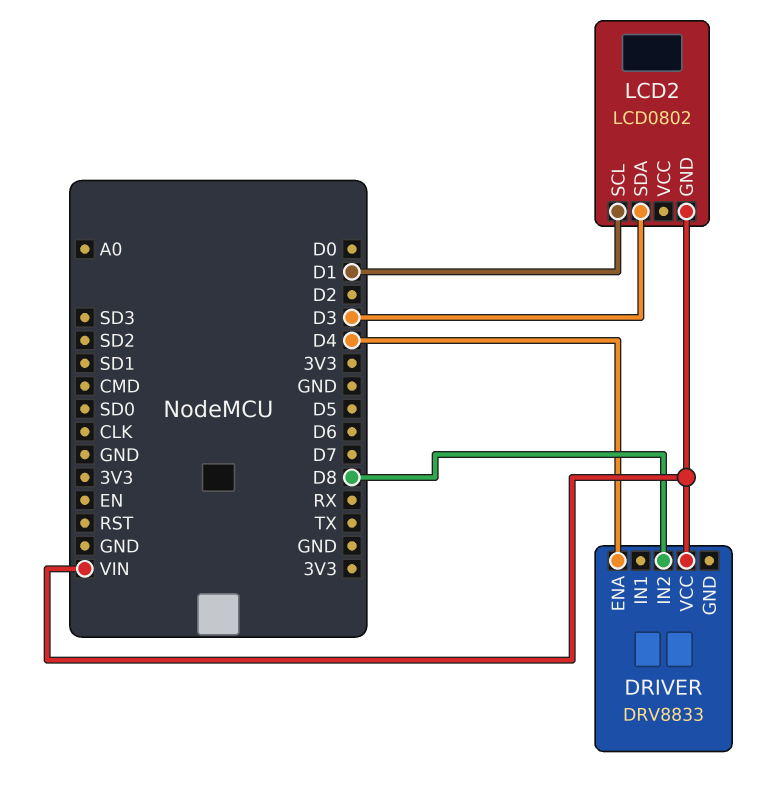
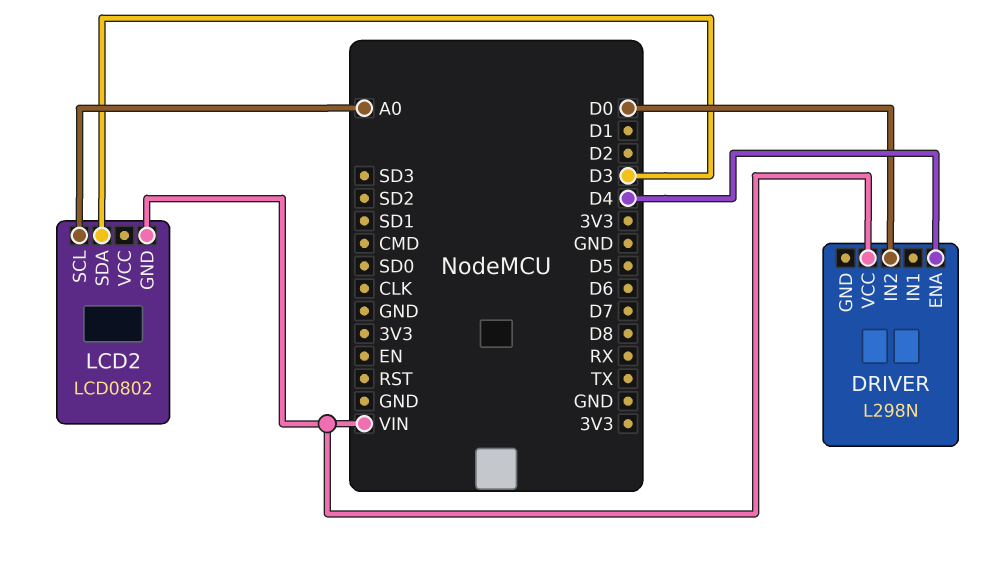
DRIVER: DRV8833 -> L298N
DRIVER pin IN2: D8 -> D0
LCD2 pin SCL: D1 -> A0

